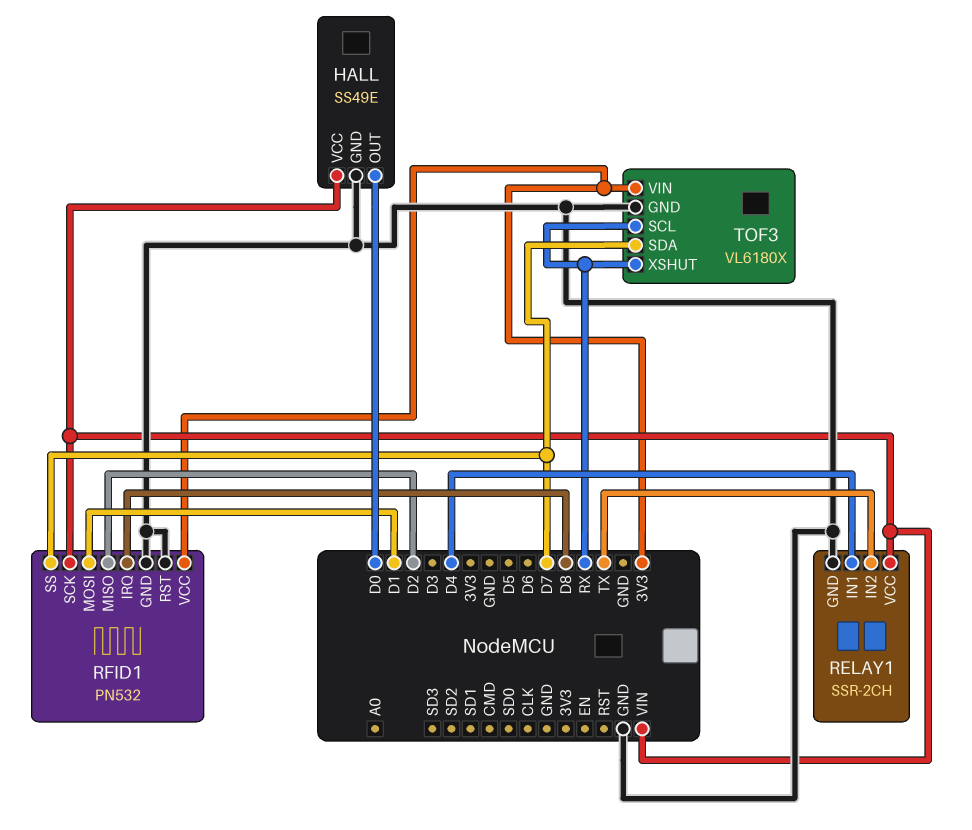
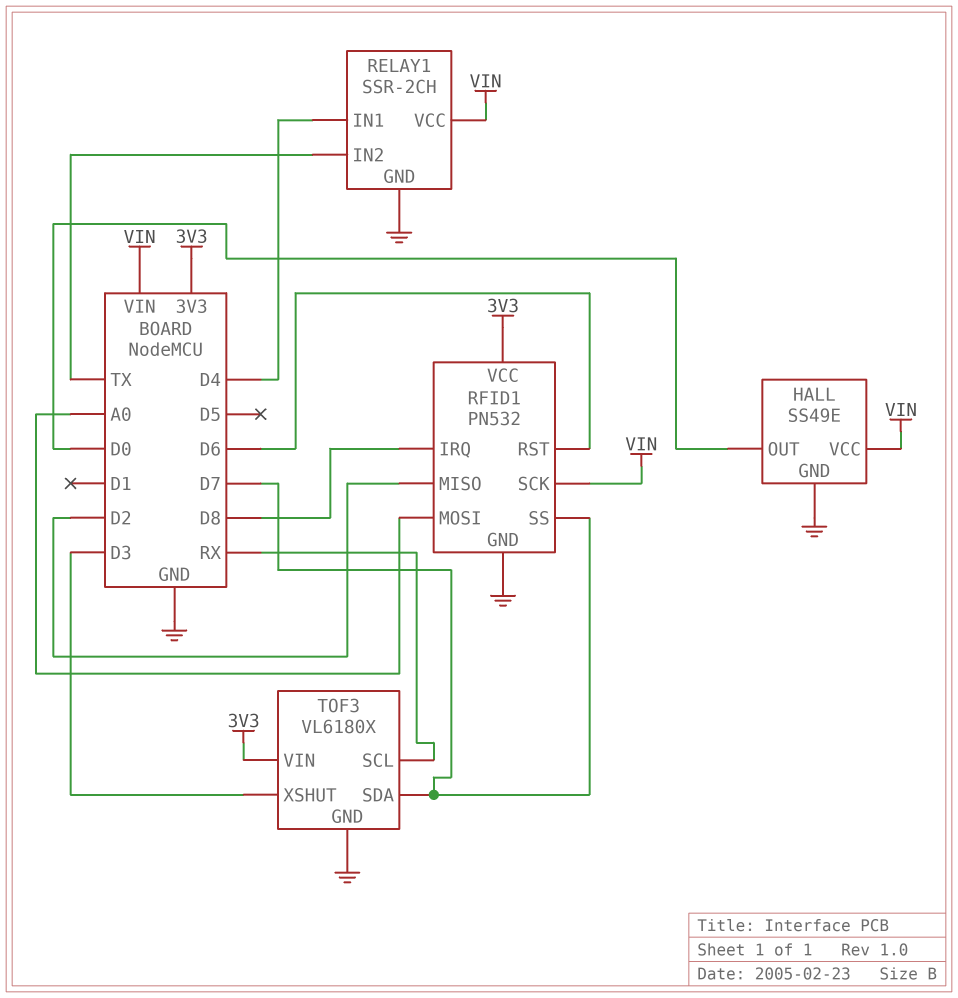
RFID1 pin MOSI: D1 -> A0
RFID1 pin RST: GND -> D6
TOF3 pin XSHUT: RX -> D3

